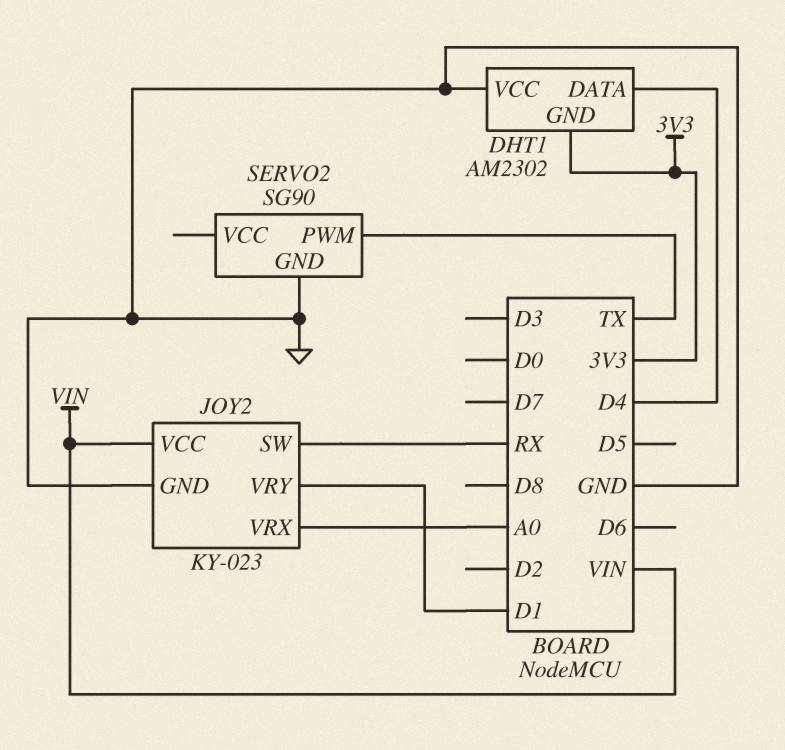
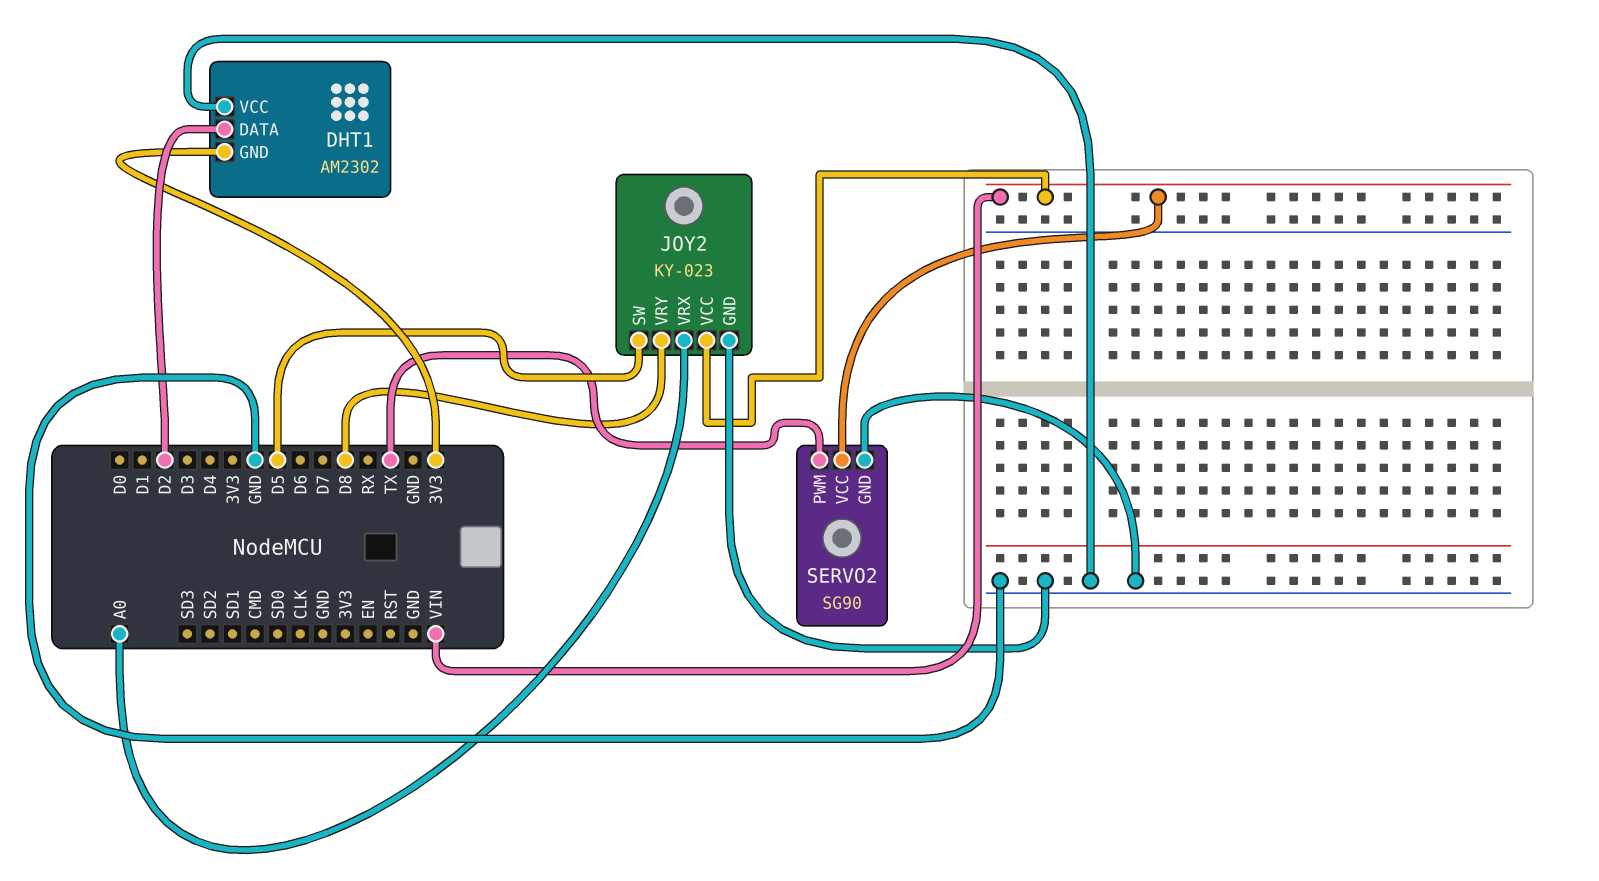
DHT1 pin DATA: D4 -> D2
JOY2 pin SW: RX -> D5
JOY2 pin VRY: D1 -> D8
SERVO2 pin VCC: none -> VIN

